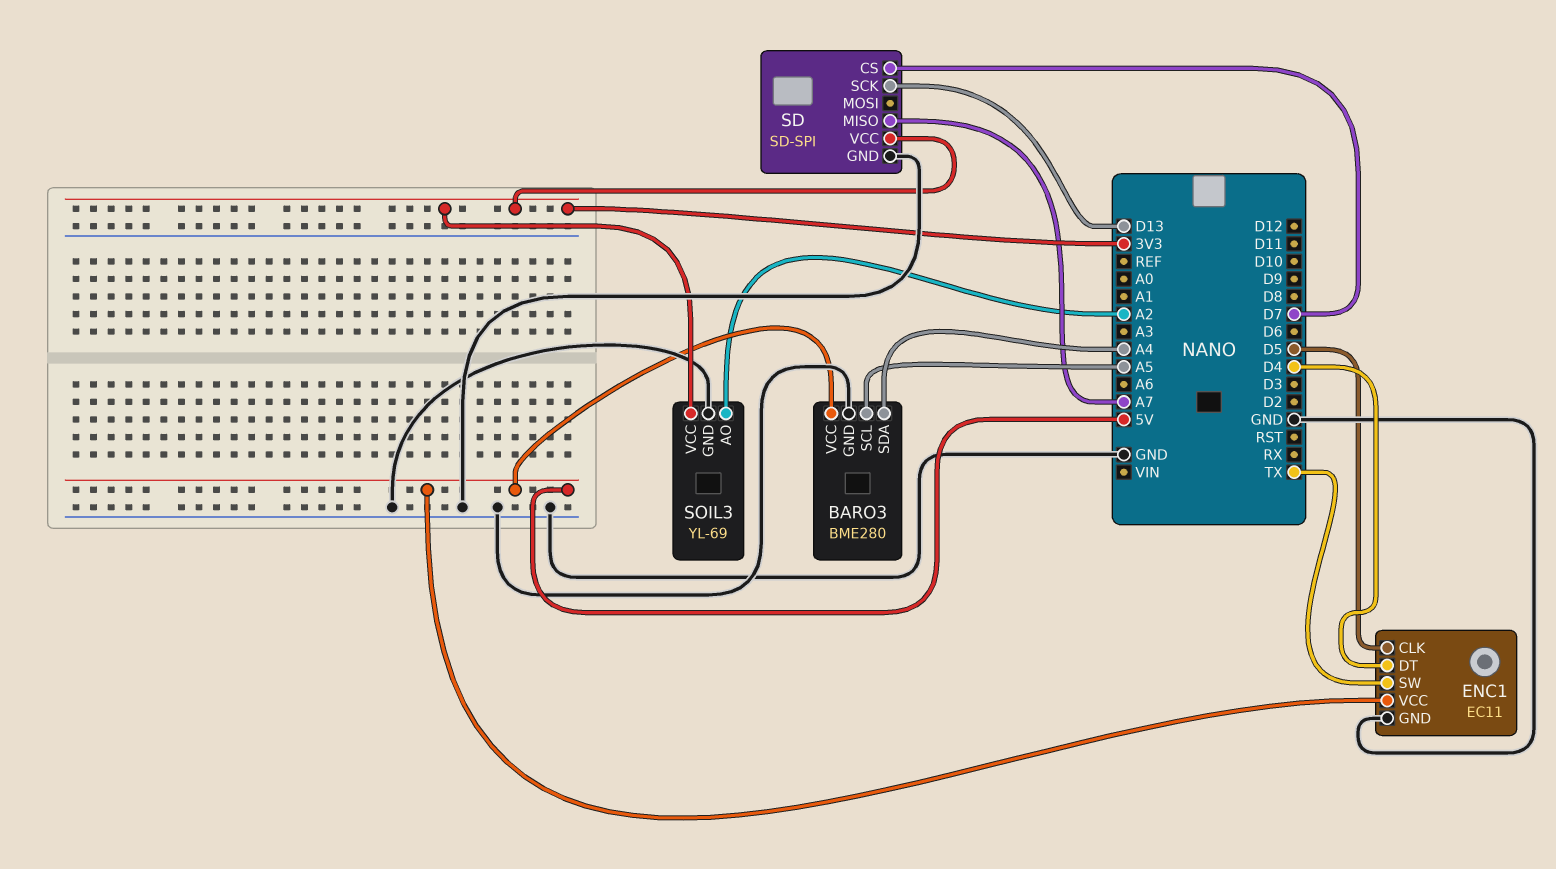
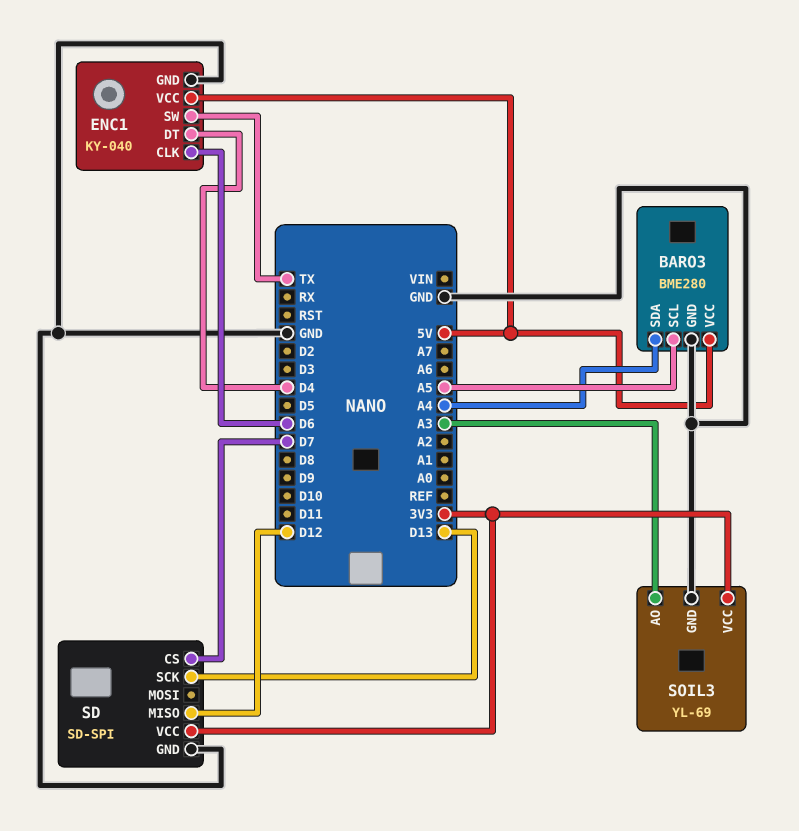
ENC1: EC11 -> KY-040
ENC1 pin CLK: D5 -> D6
SD pin MISO: A7 -> D12
SOIL3 pin AO: A2 -> A3

